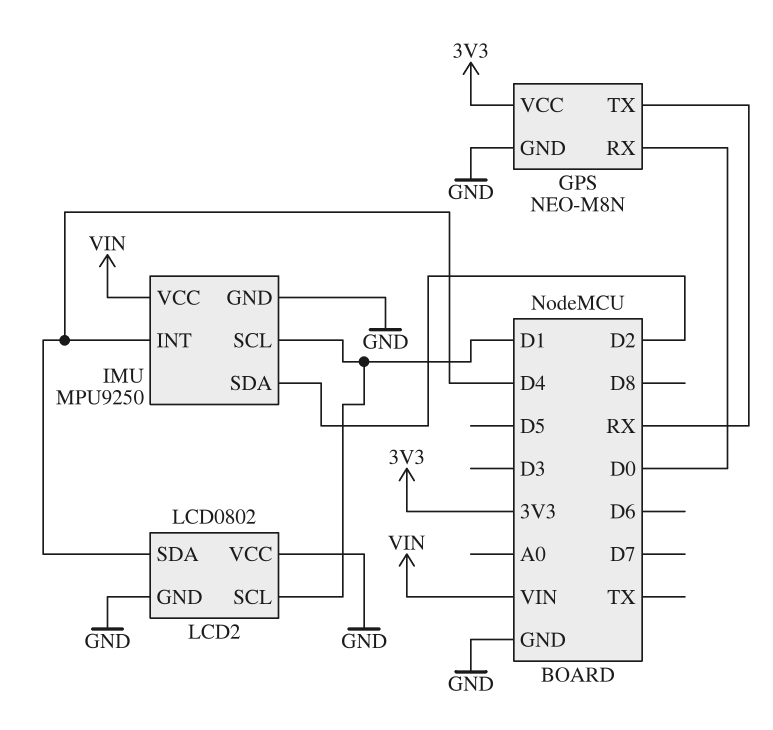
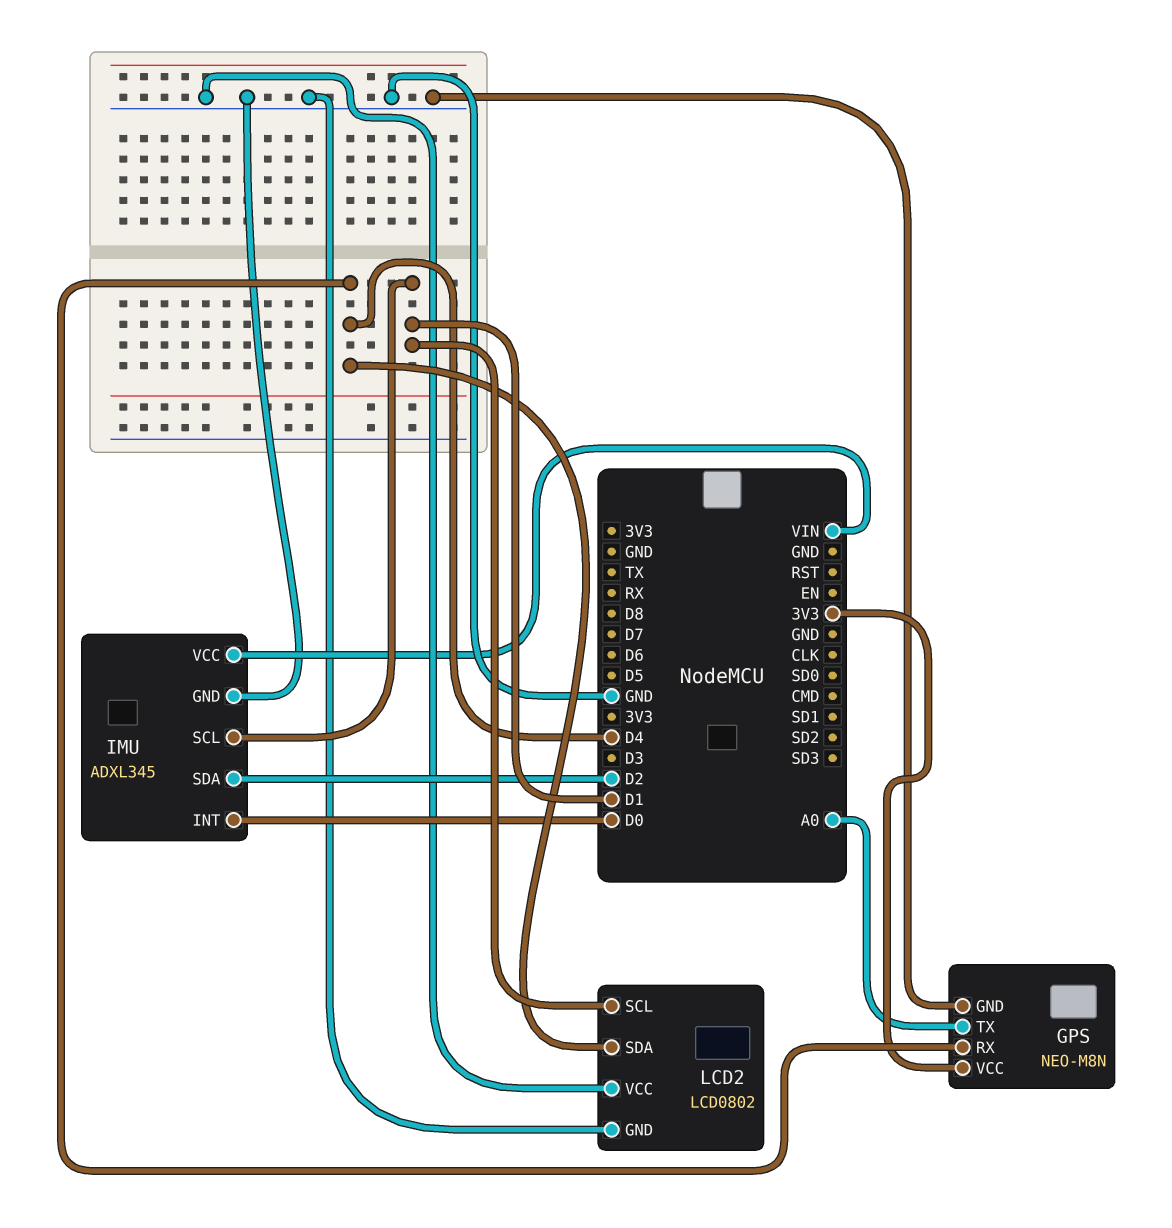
GPS pin RX: D0 -> D4
GPS pin TX: RX -> A0
IMU: MPU9250 -> ADXL345
IMU pin INT: D4 -> D0

